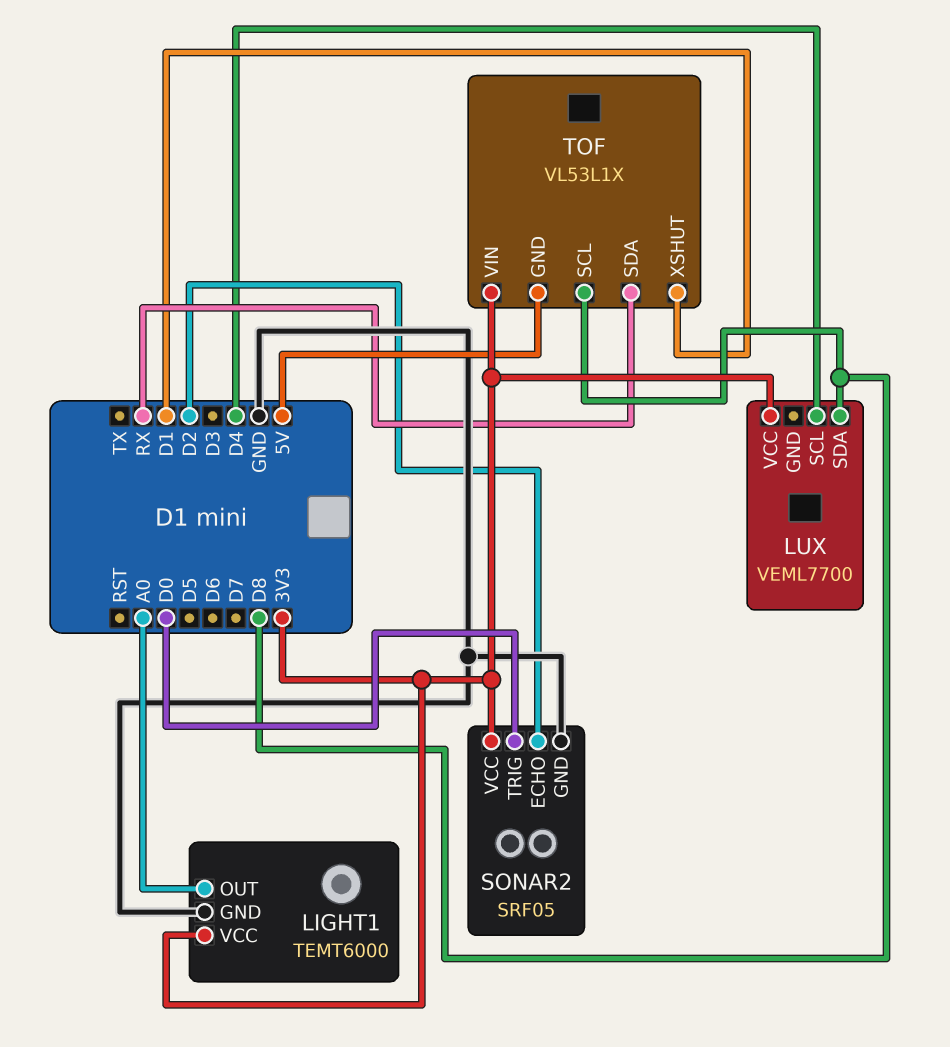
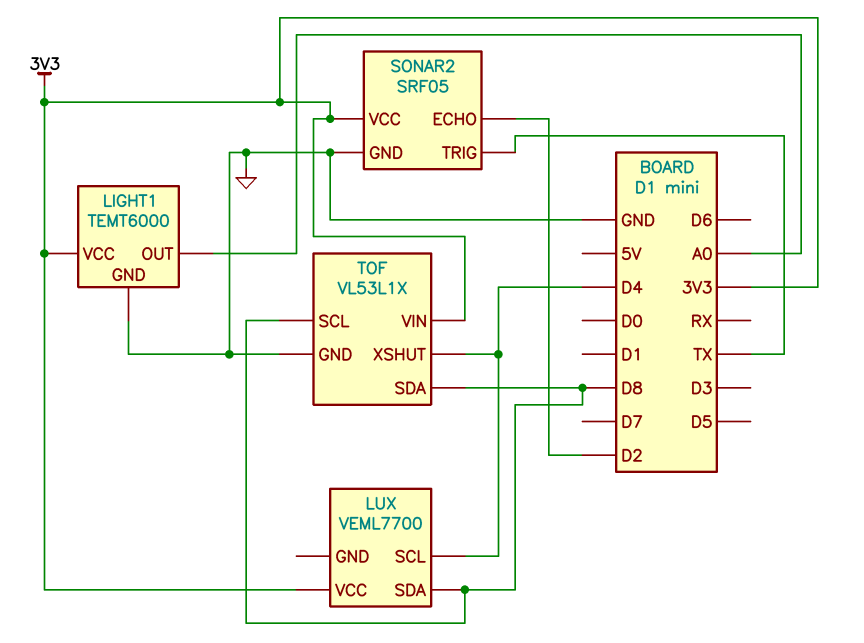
SONAR2 pin TRIG: D0 -> TX
TOF pin GND: 5V -> GND
TOF pin SDA: RX -> D8
TOF pin XSHUT: D1 -> D4

